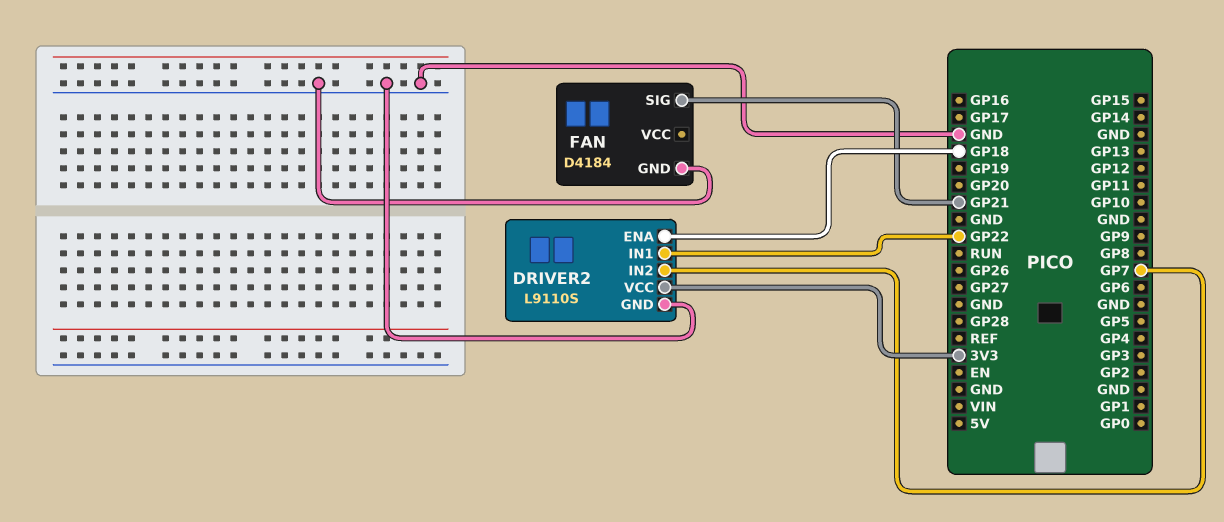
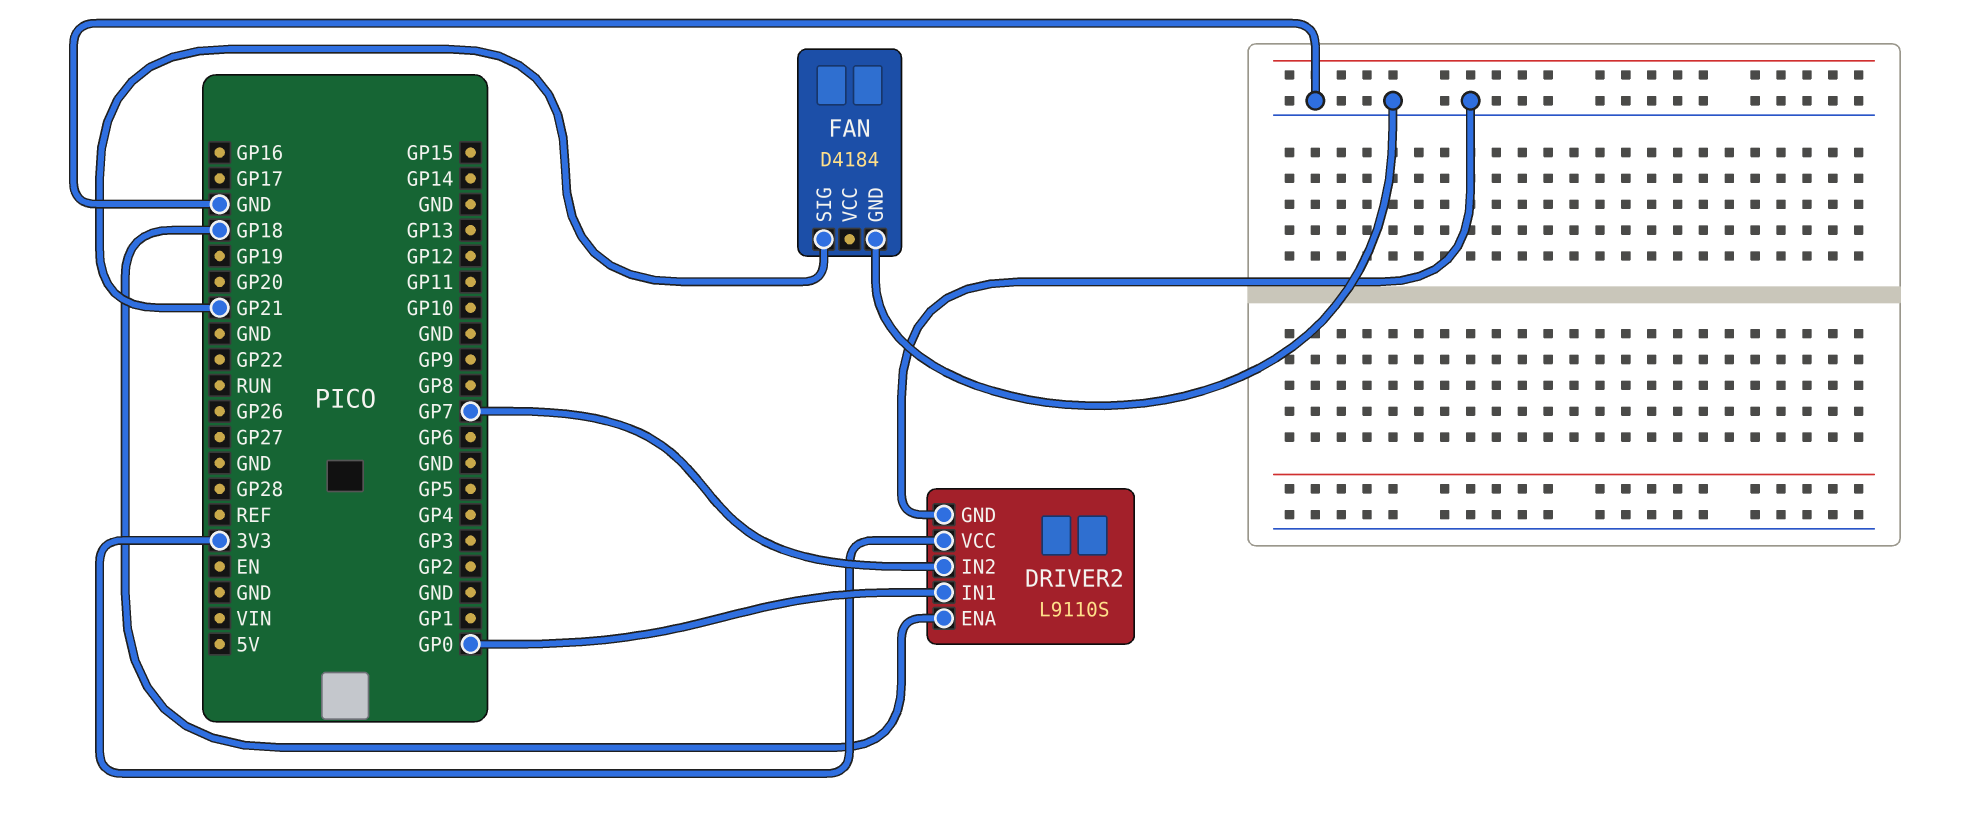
DRIVER2 pin IN1: GP22 -> GP0

